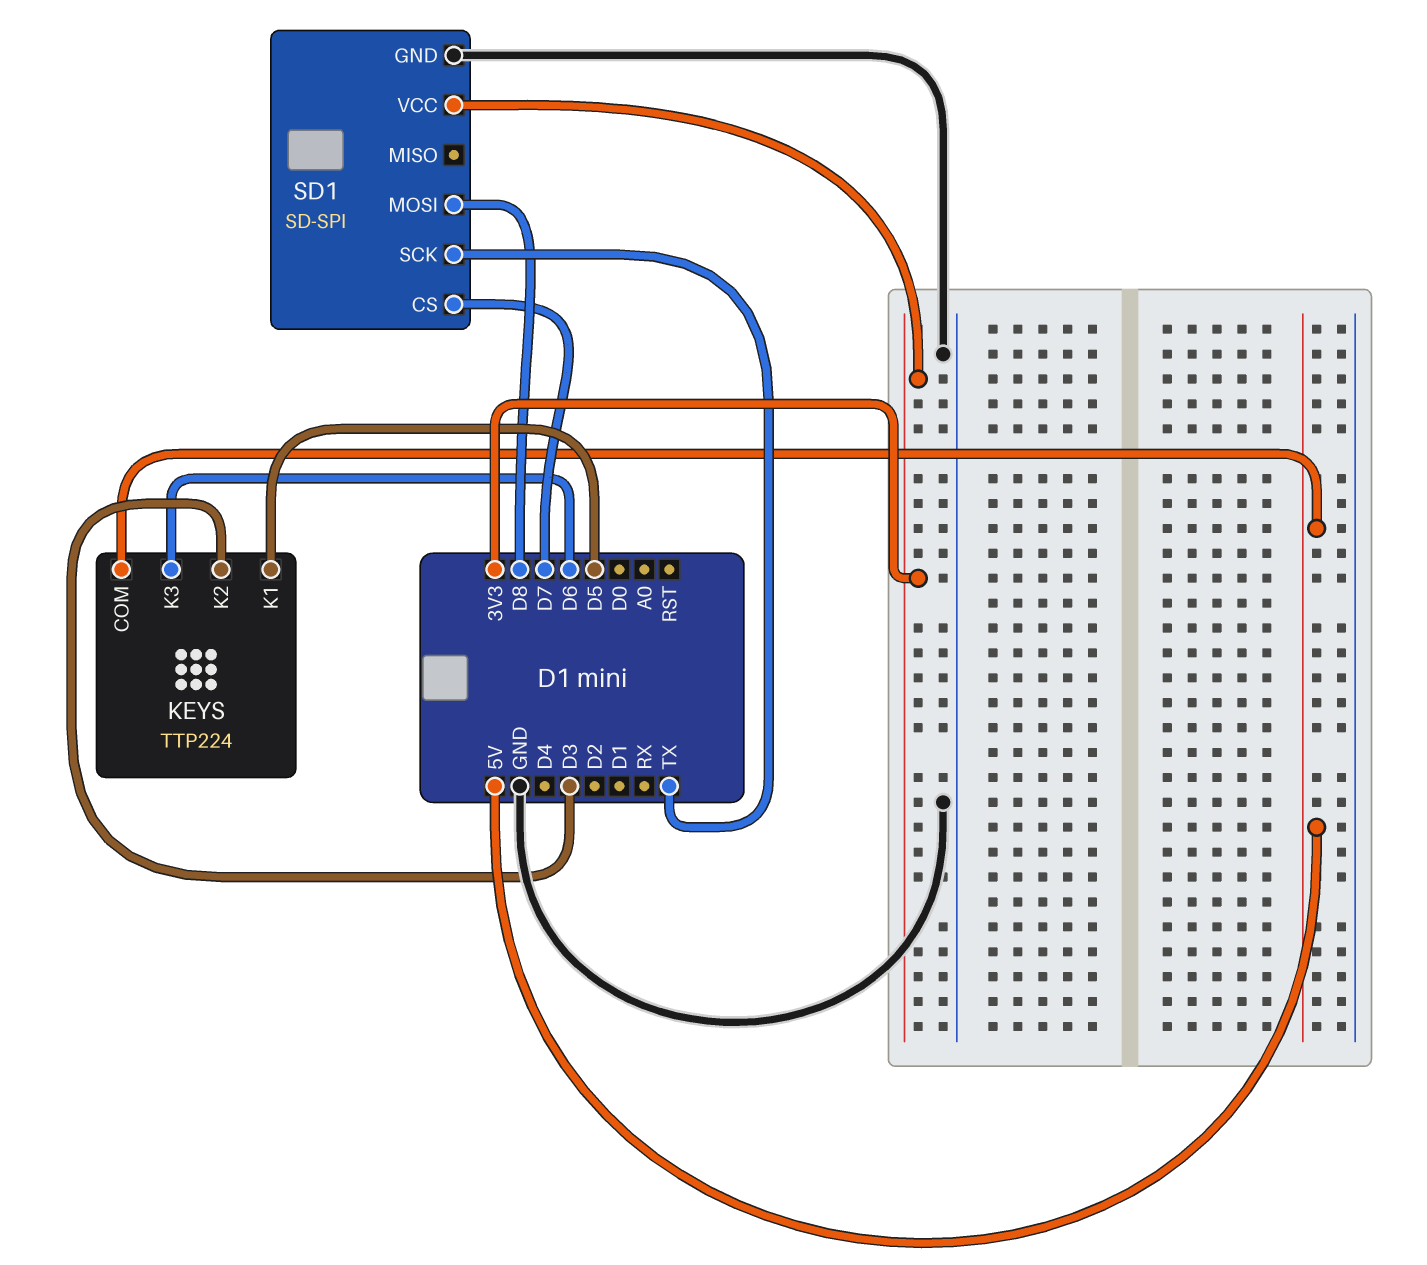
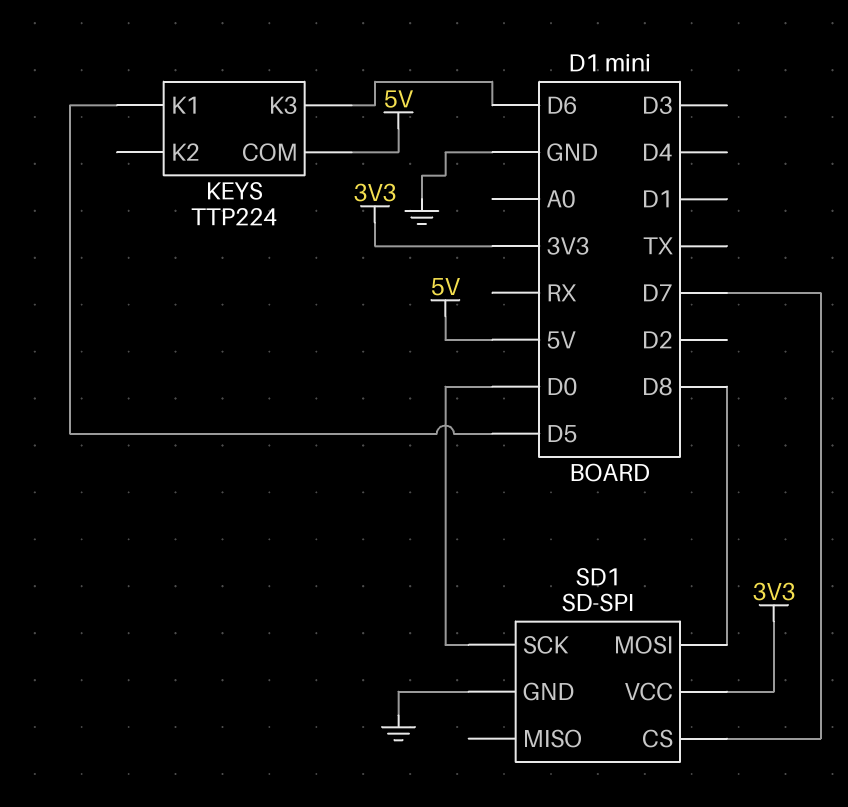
KEYS pin K2: D3 -> none
SD1 pin SCK: TX -> D0

